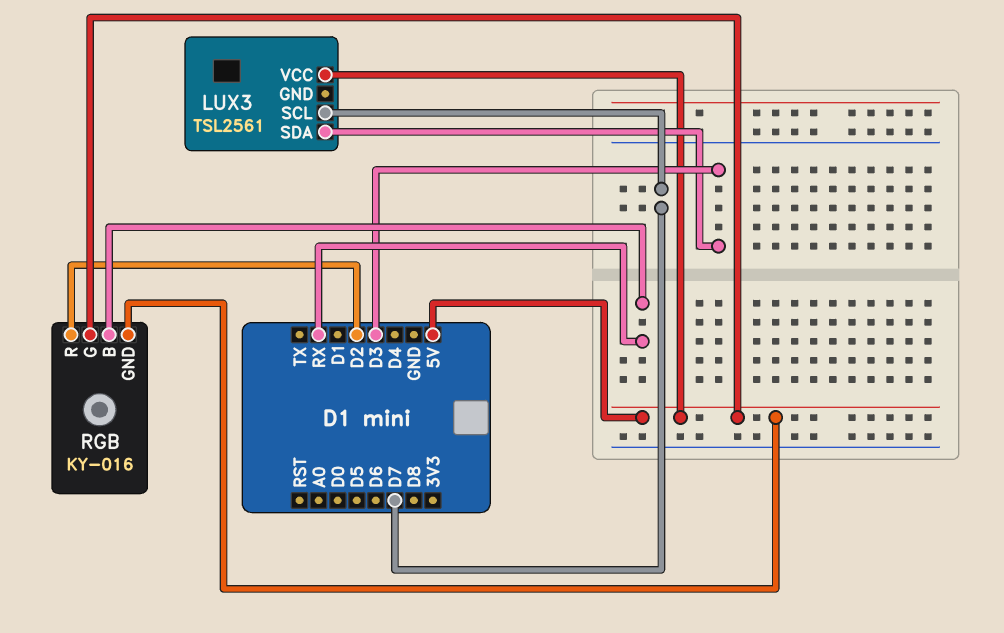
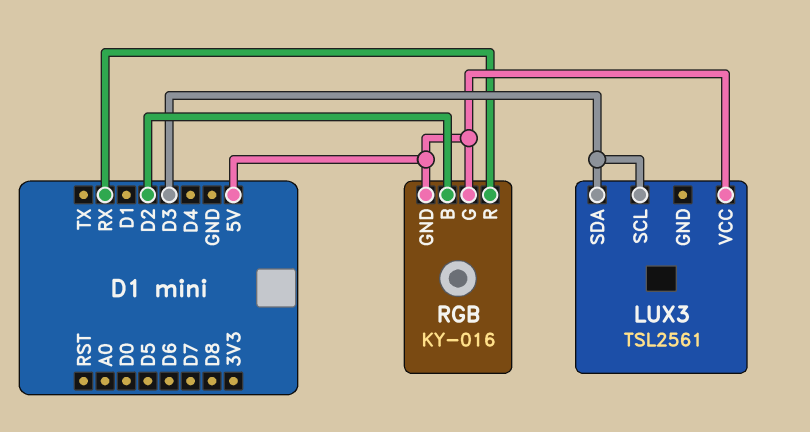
LUX3 pin SCL: D7 -> D3
RGB pin B: RX -> D2
RGB pin R: D2 -> RX

